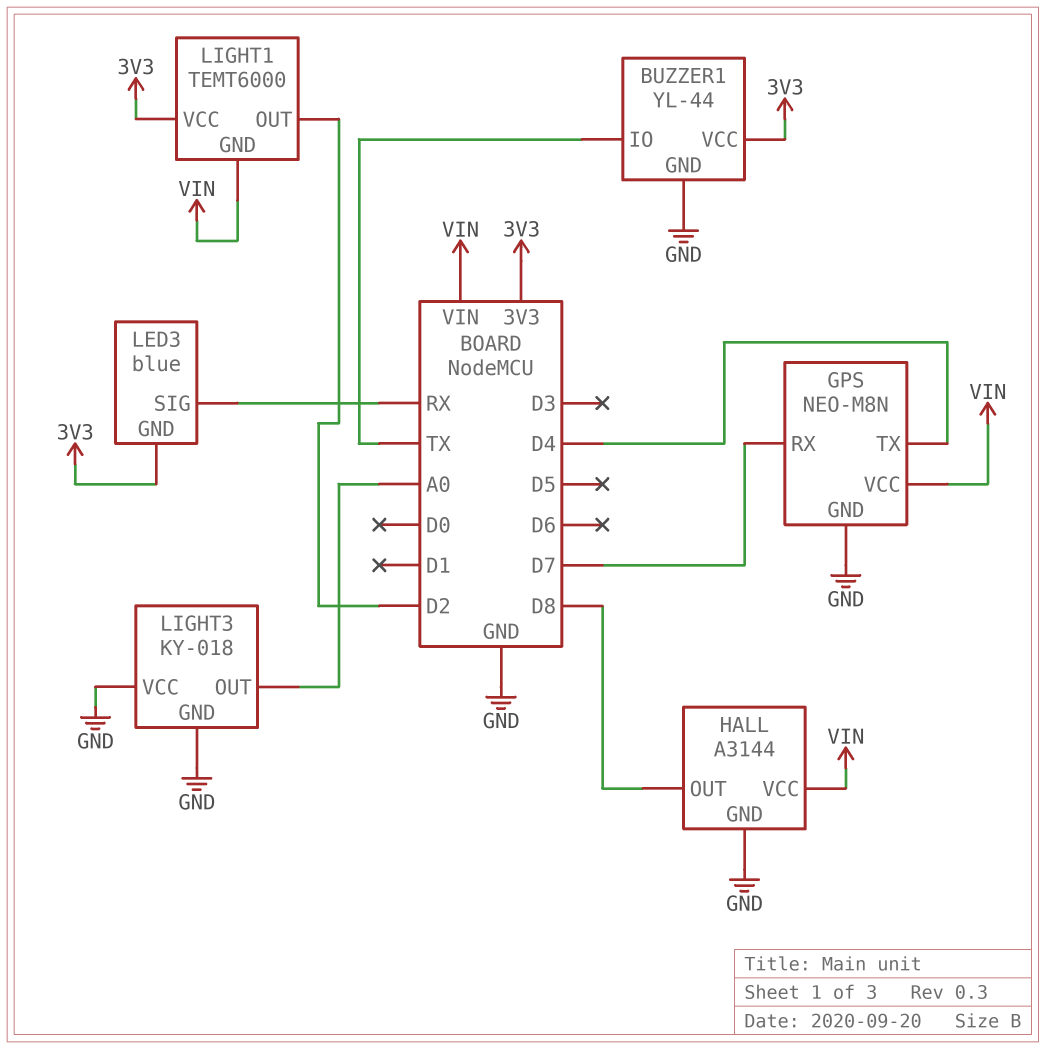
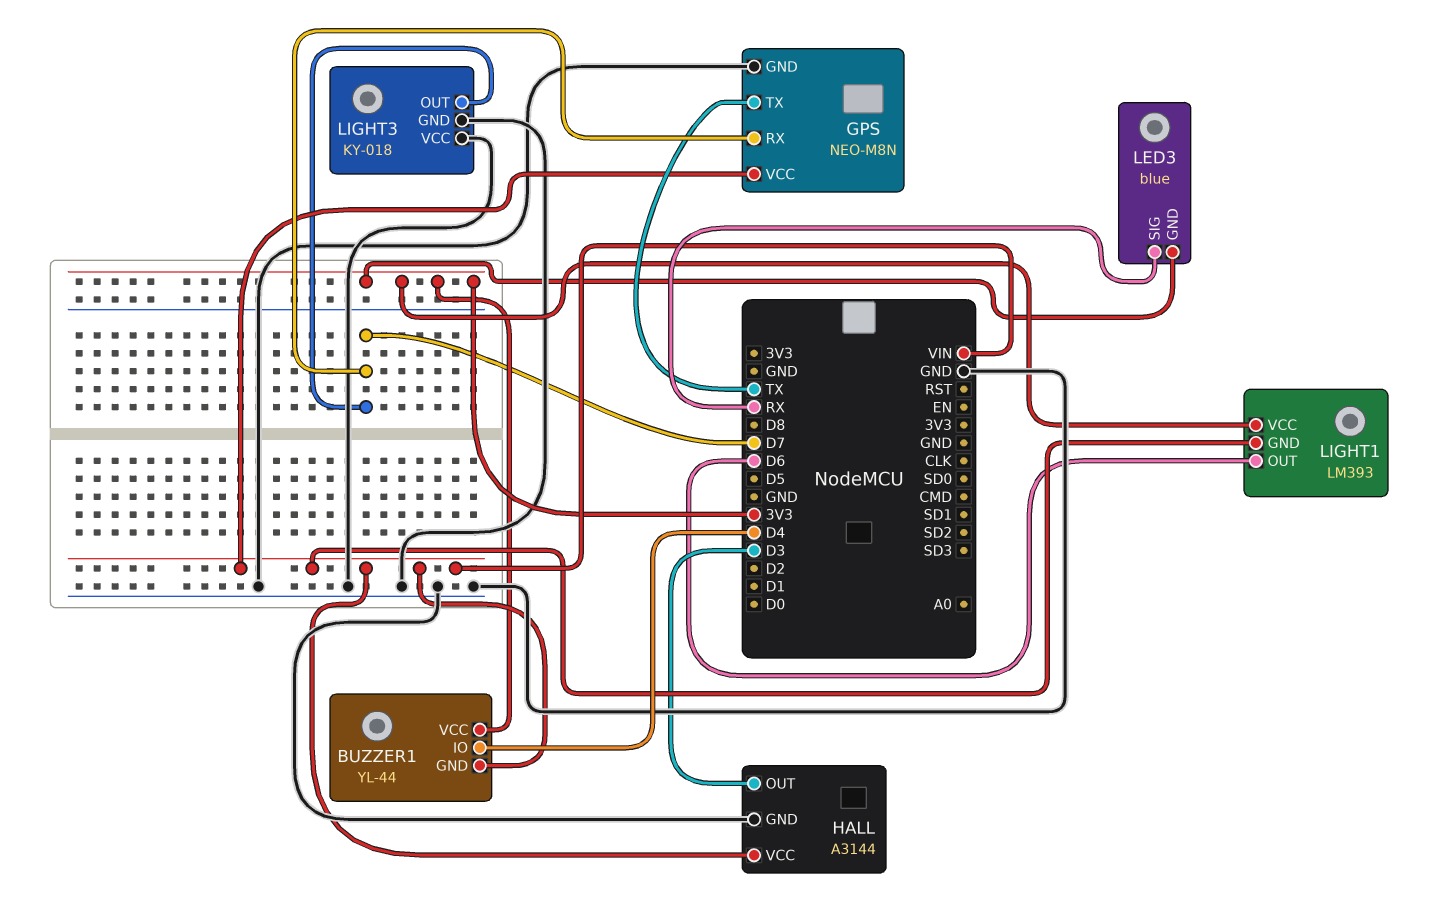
BUZZER1 pin GND: GND -> VIN
BUZZER1 pin IO: TX -> D4
GPS pin TX: D4 -> TX
HALL pin OUT: D8 -> D3
LIGHT1: TEMT6000 -> LM393
LIGHT1 pin OUT: D2 -> D6
LIGHT3 pin OUT: A0 -> D7

